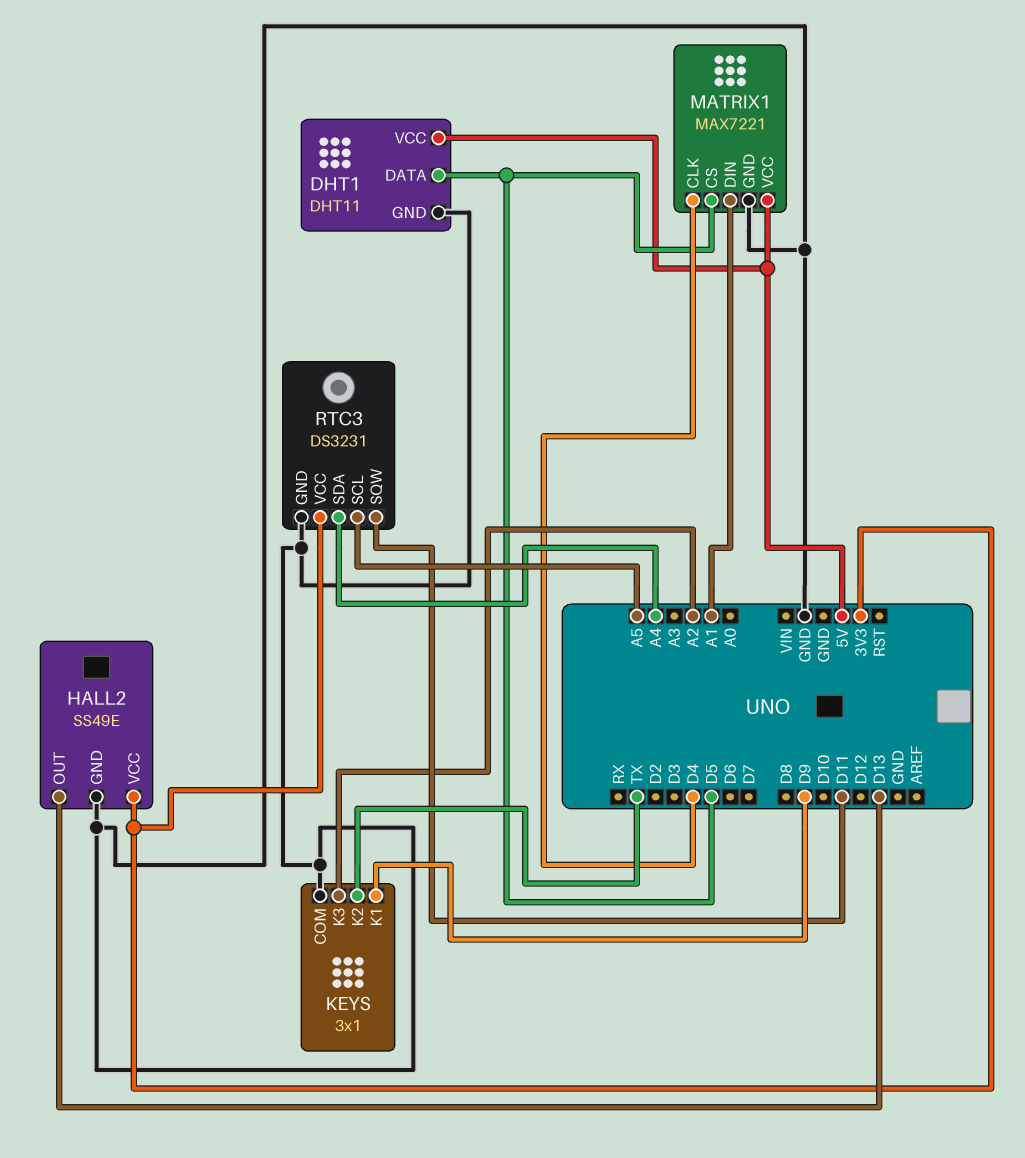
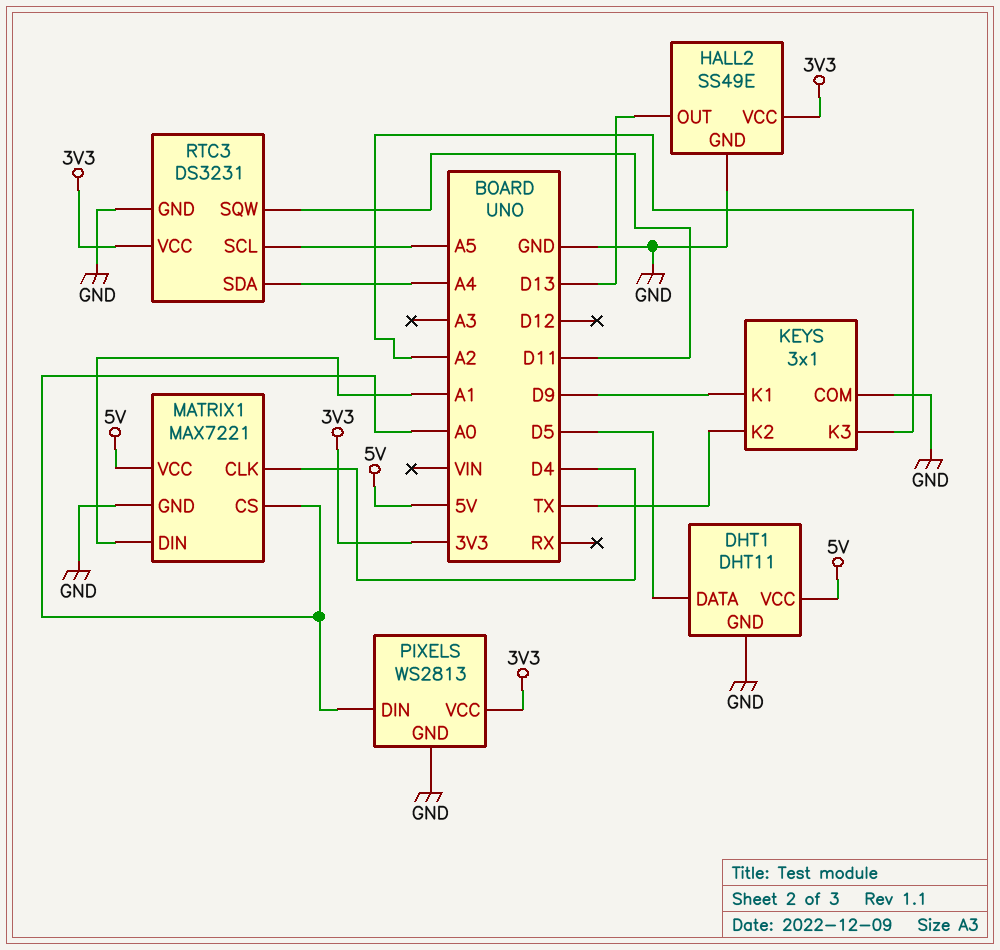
MATRIX1 pin CS: D5 -> A0
PIXELS: none -> WS2813
PIXELS pin DIN: none -> A0
PIXELS pin GND: none -> GND
PIXELS pin VCC: none -> 3V3

